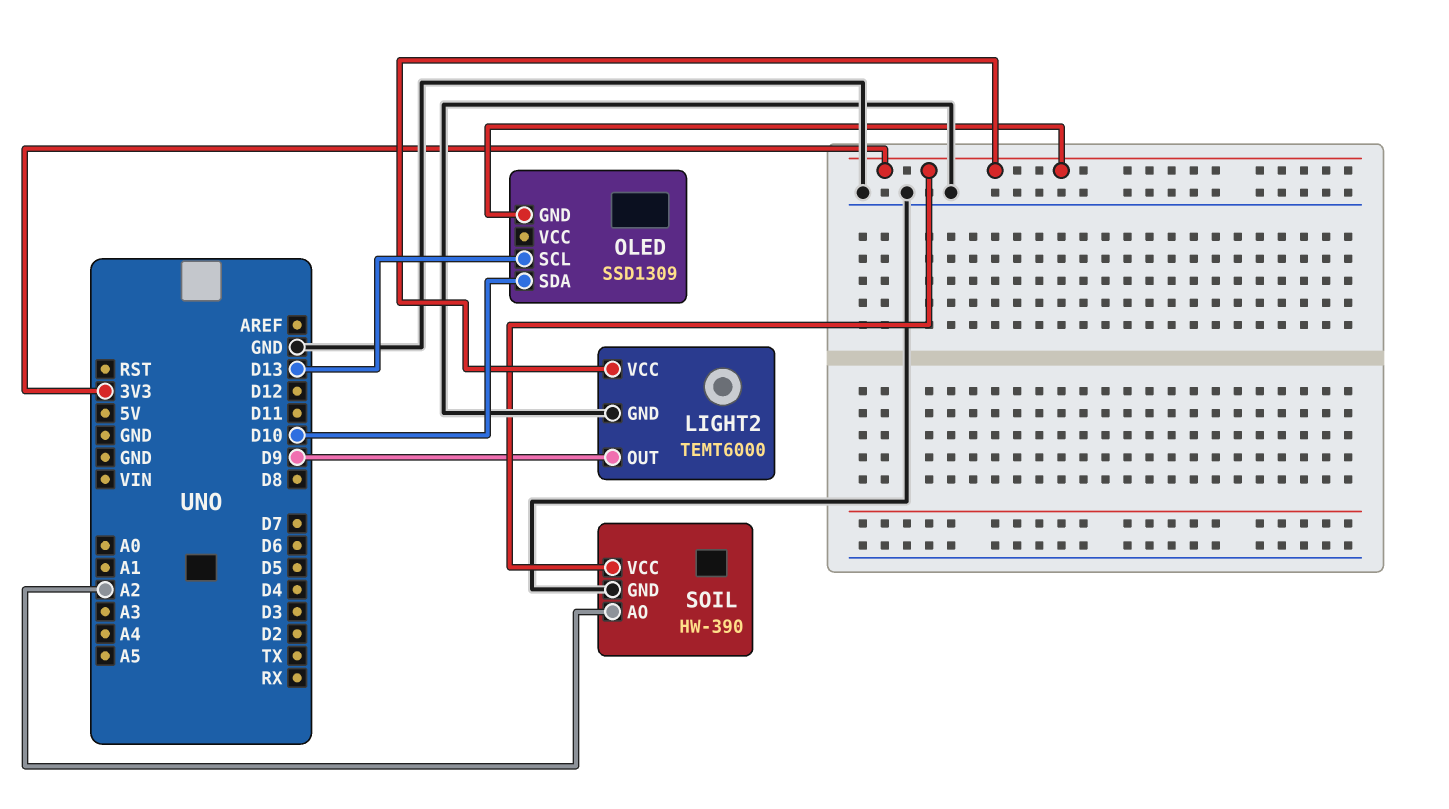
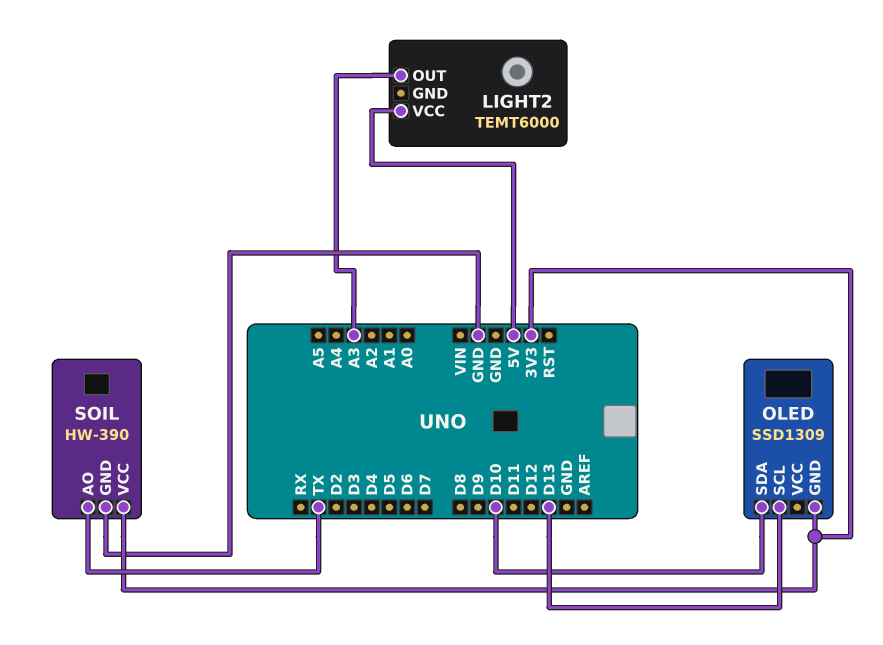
LIGHT2 pin GND: GND -> none
LIGHT2 pin OUT: D9 -> A3
LIGHT2 pin VCC: 3V3 -> 5V
SOIL pin AO: A2 -> TX

